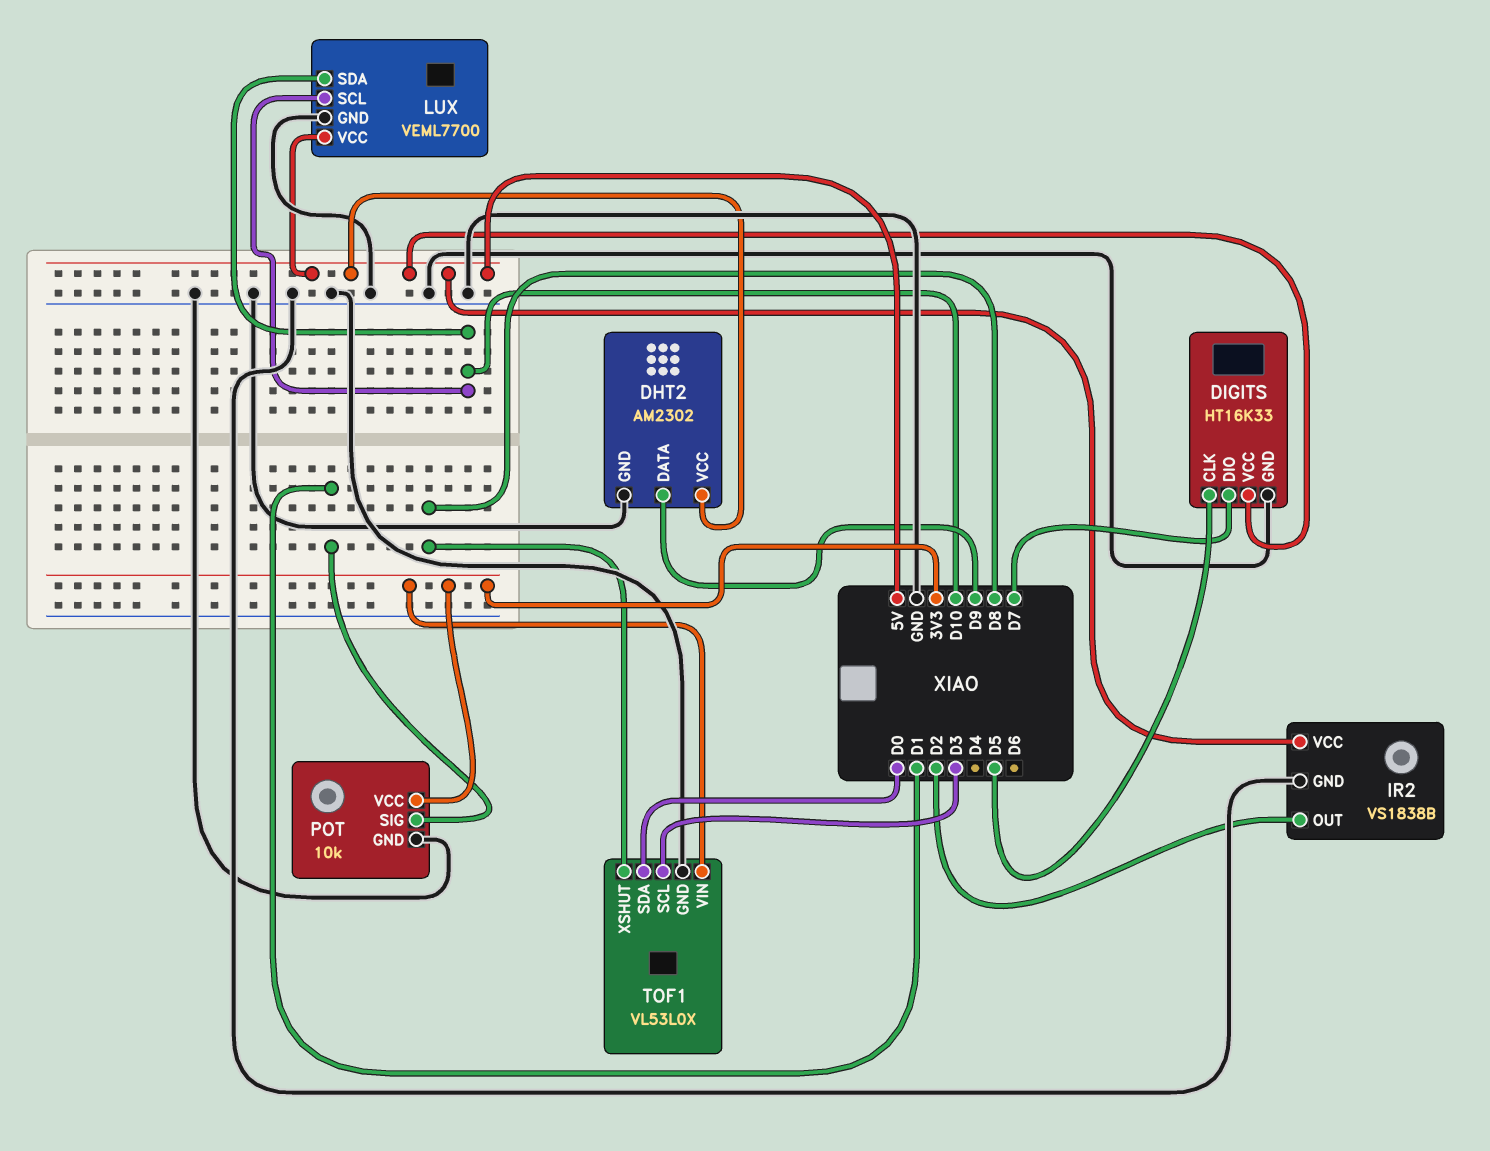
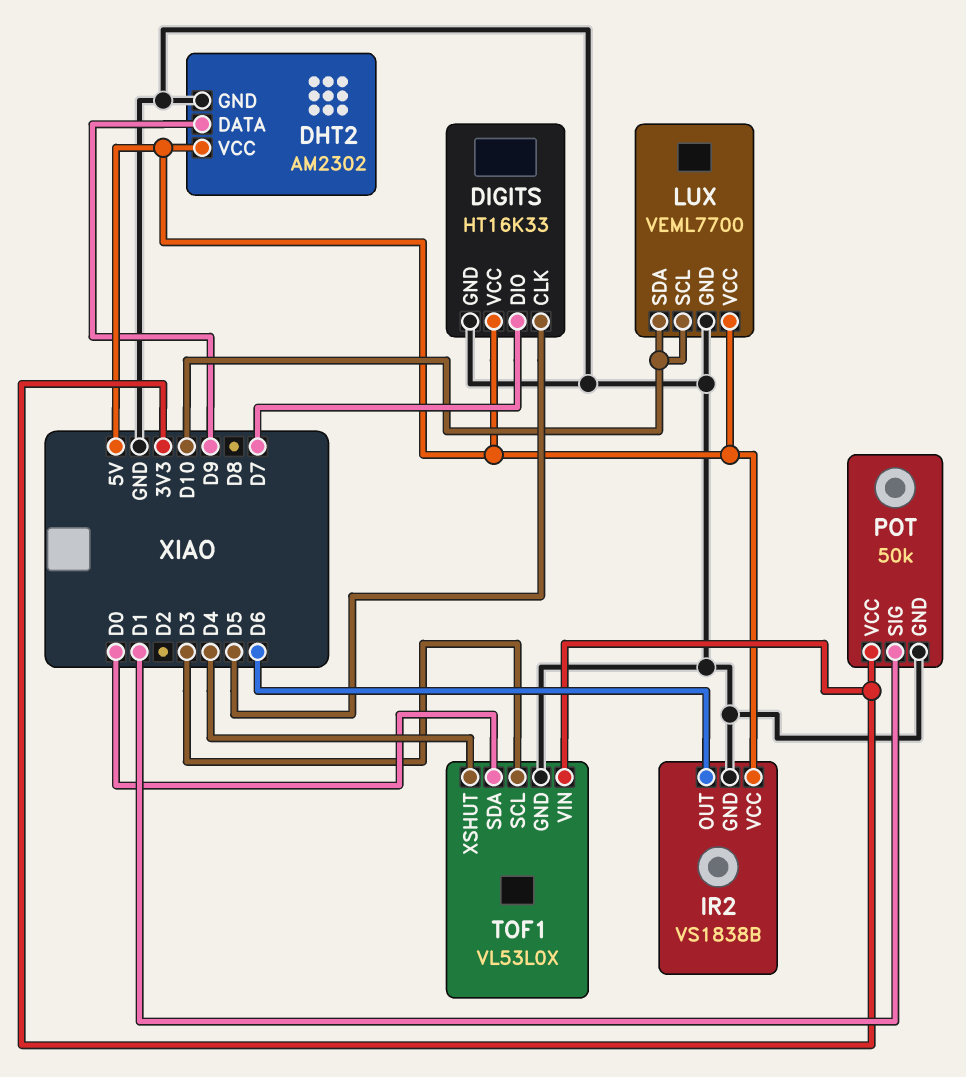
IR2 pin OUT: D2 -> D6
POT: 10k -> 50k
TOF1 pin XSHUT: D8 -> D4

